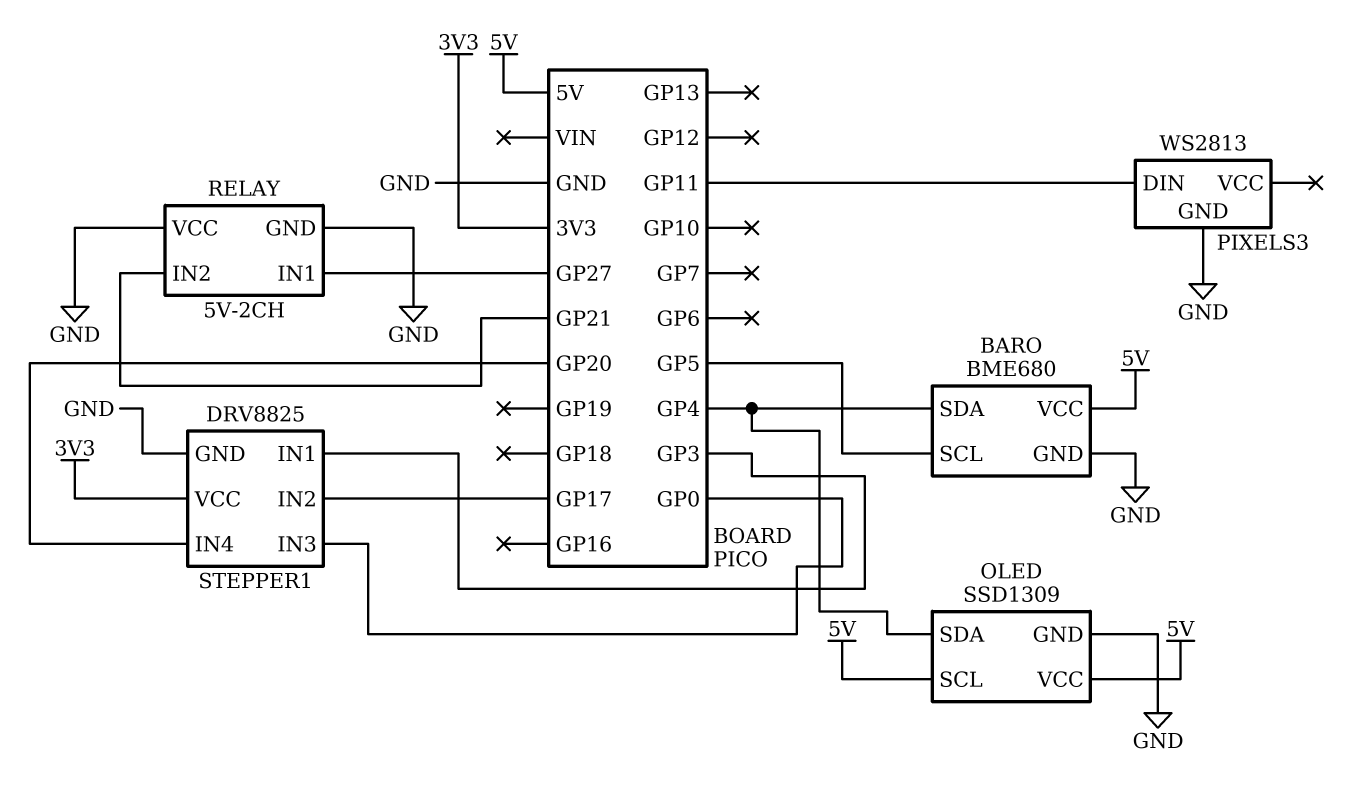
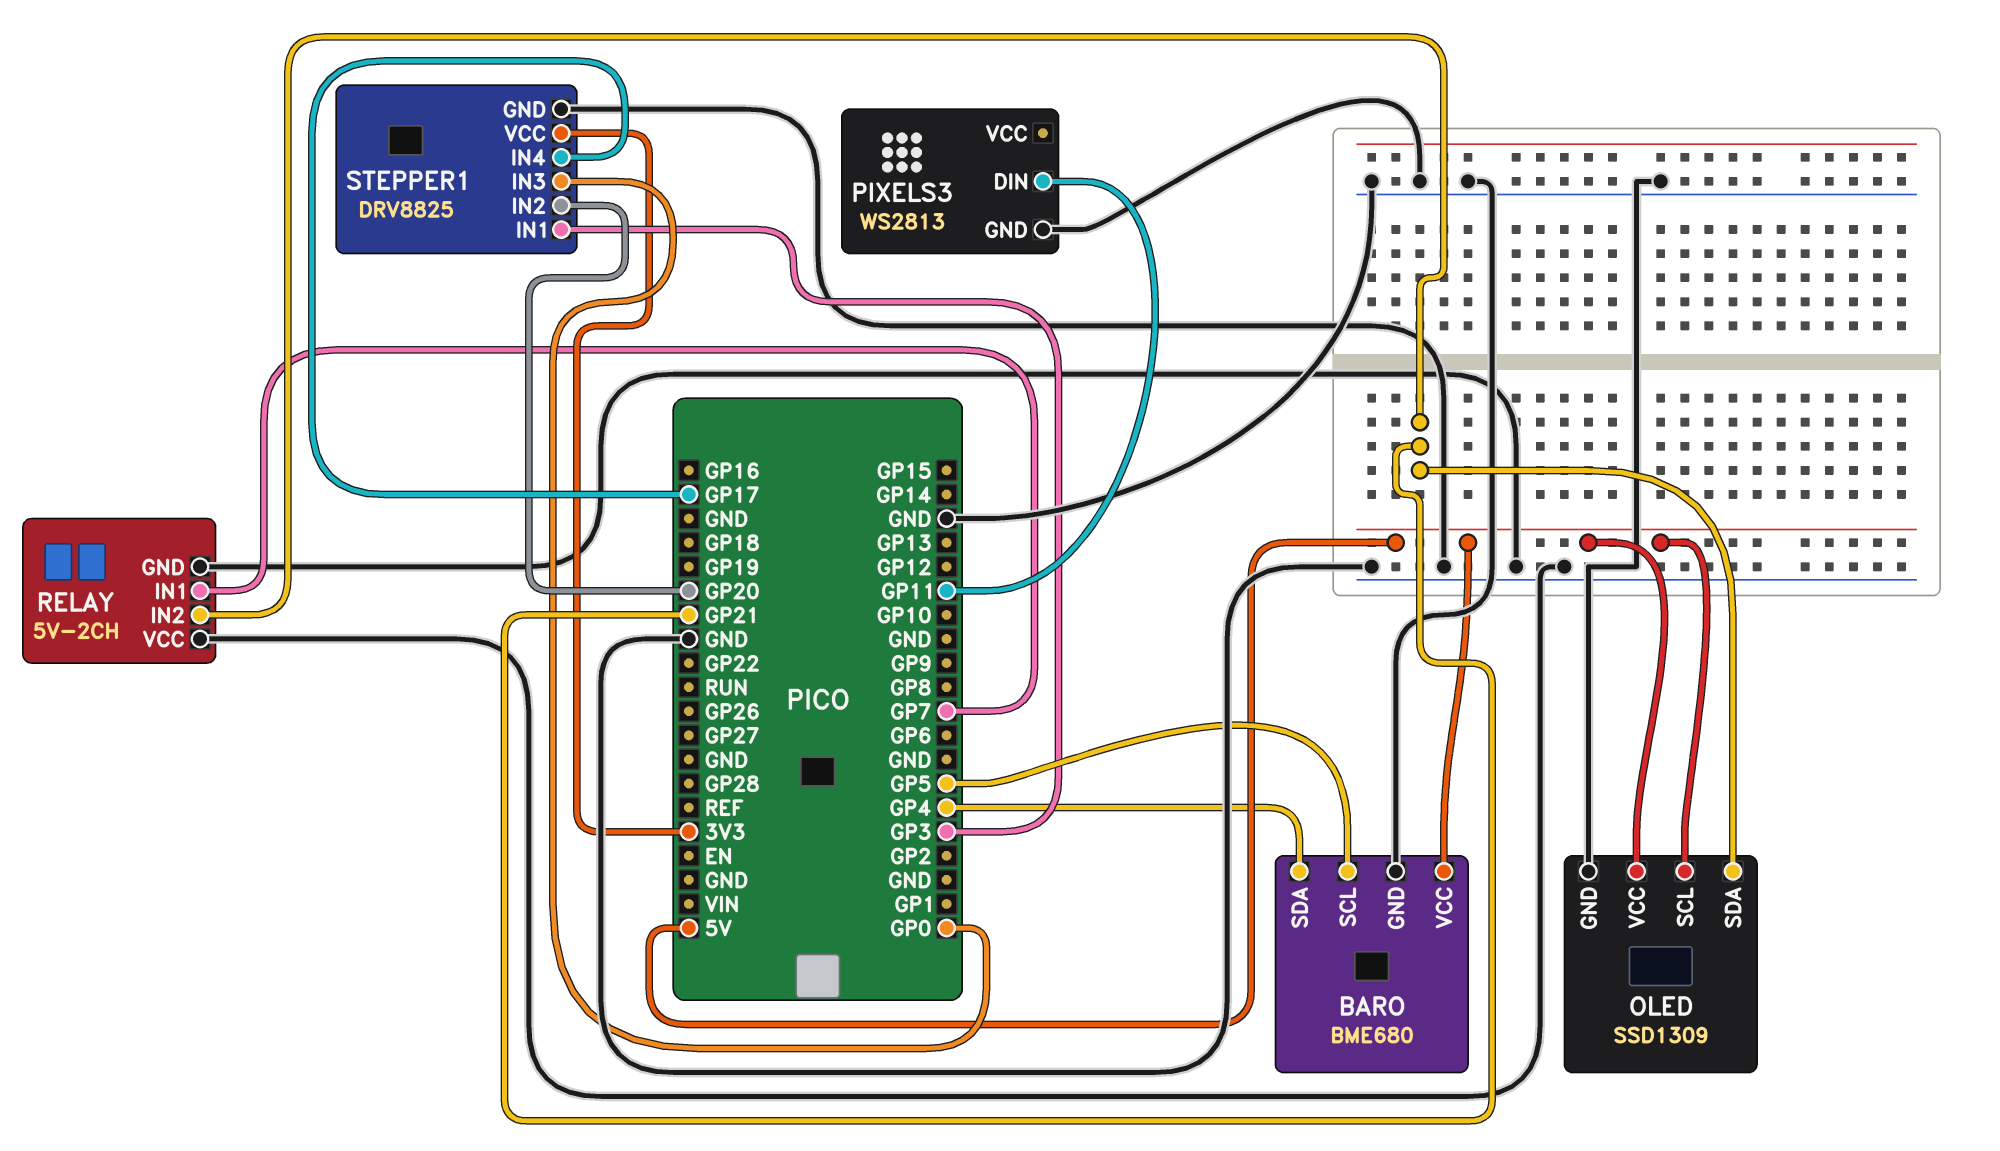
OLED pin SDA: GP4 -> GP21
RELAY pin IN1: GP27 -> GP7
STEPPER1 pin IN2: GP17 -> GP20
STEPPER1 pin IN4: GP20 -> GP17

